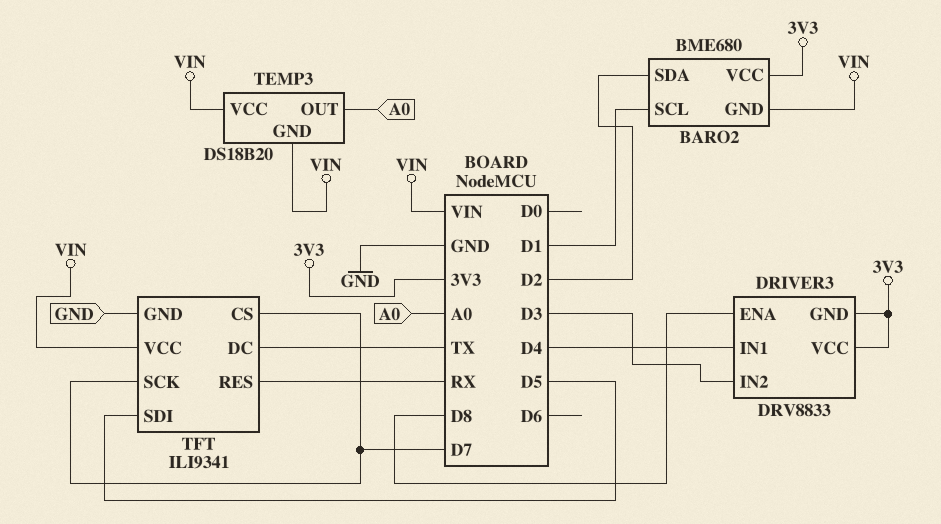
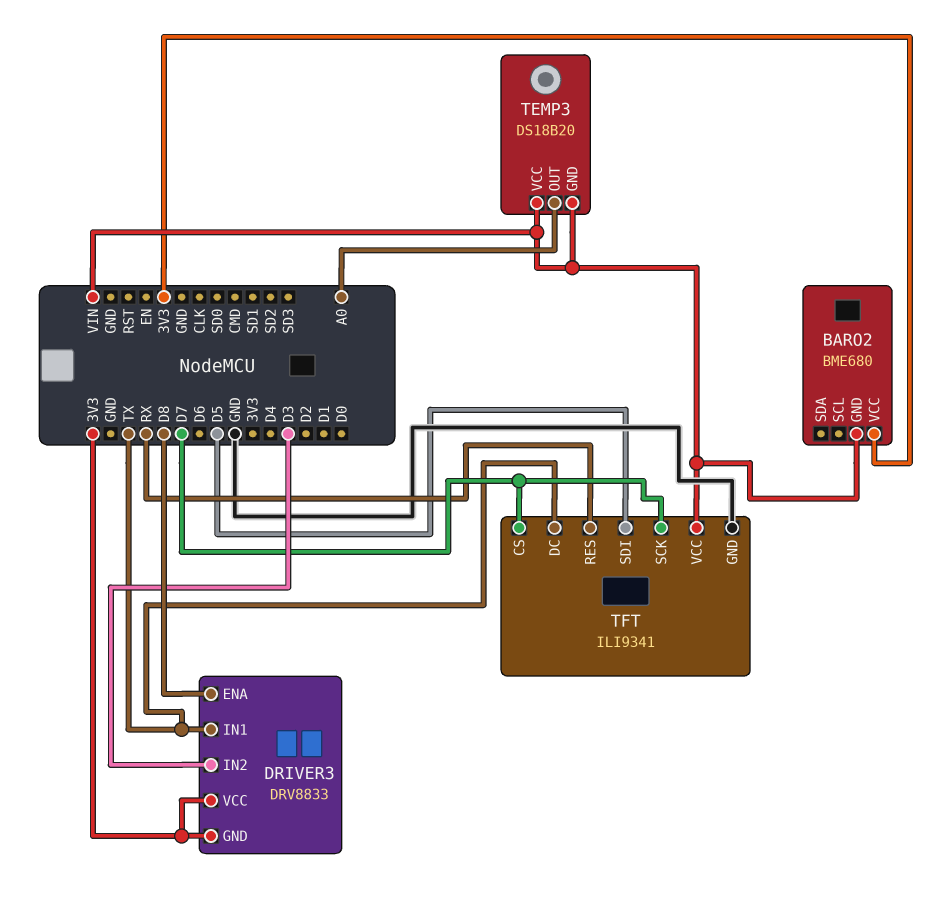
BARO2 pin SCL: D1 -> none
BARO2 pin SDA: D2 -> none
DRIVER3 pin IN1: D4 -> TX

